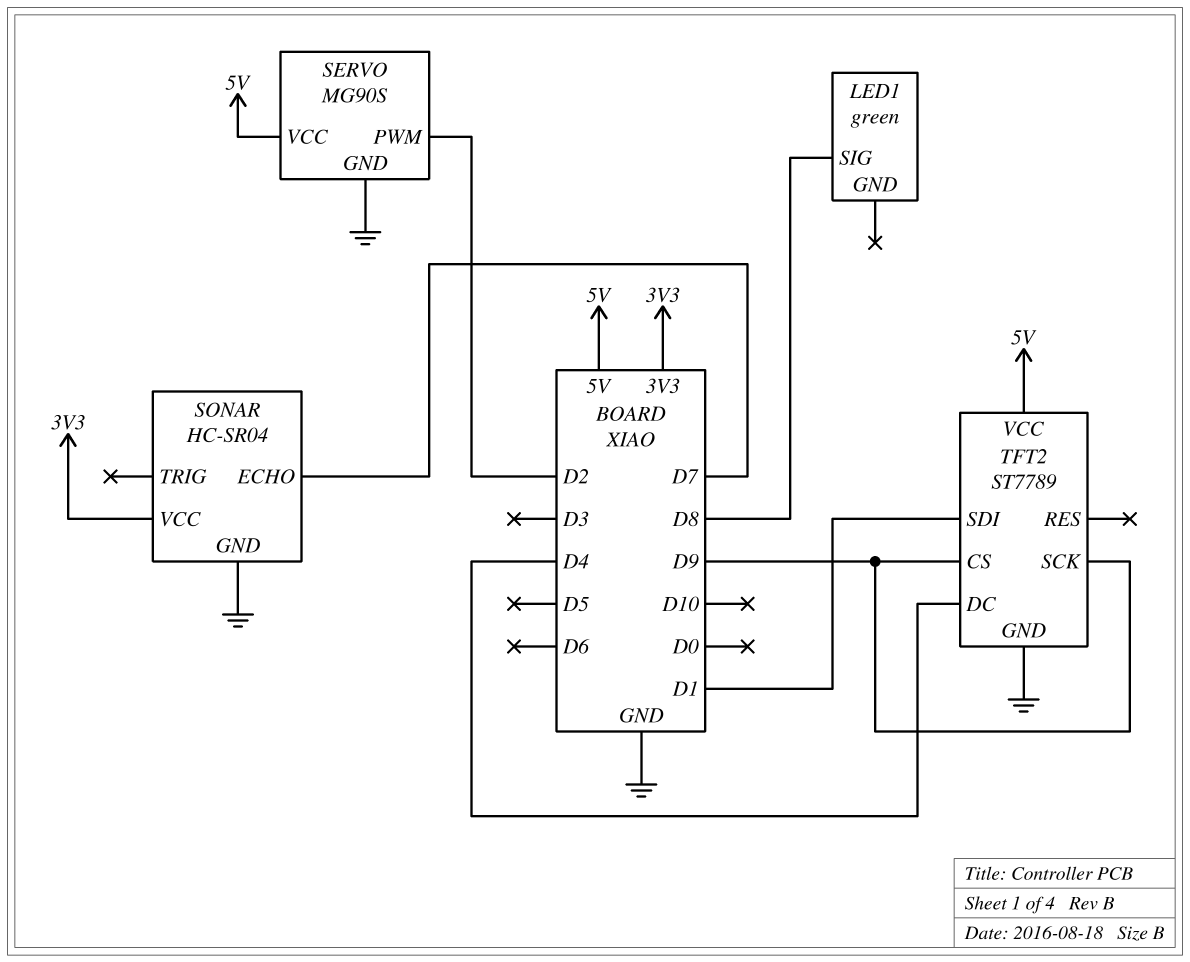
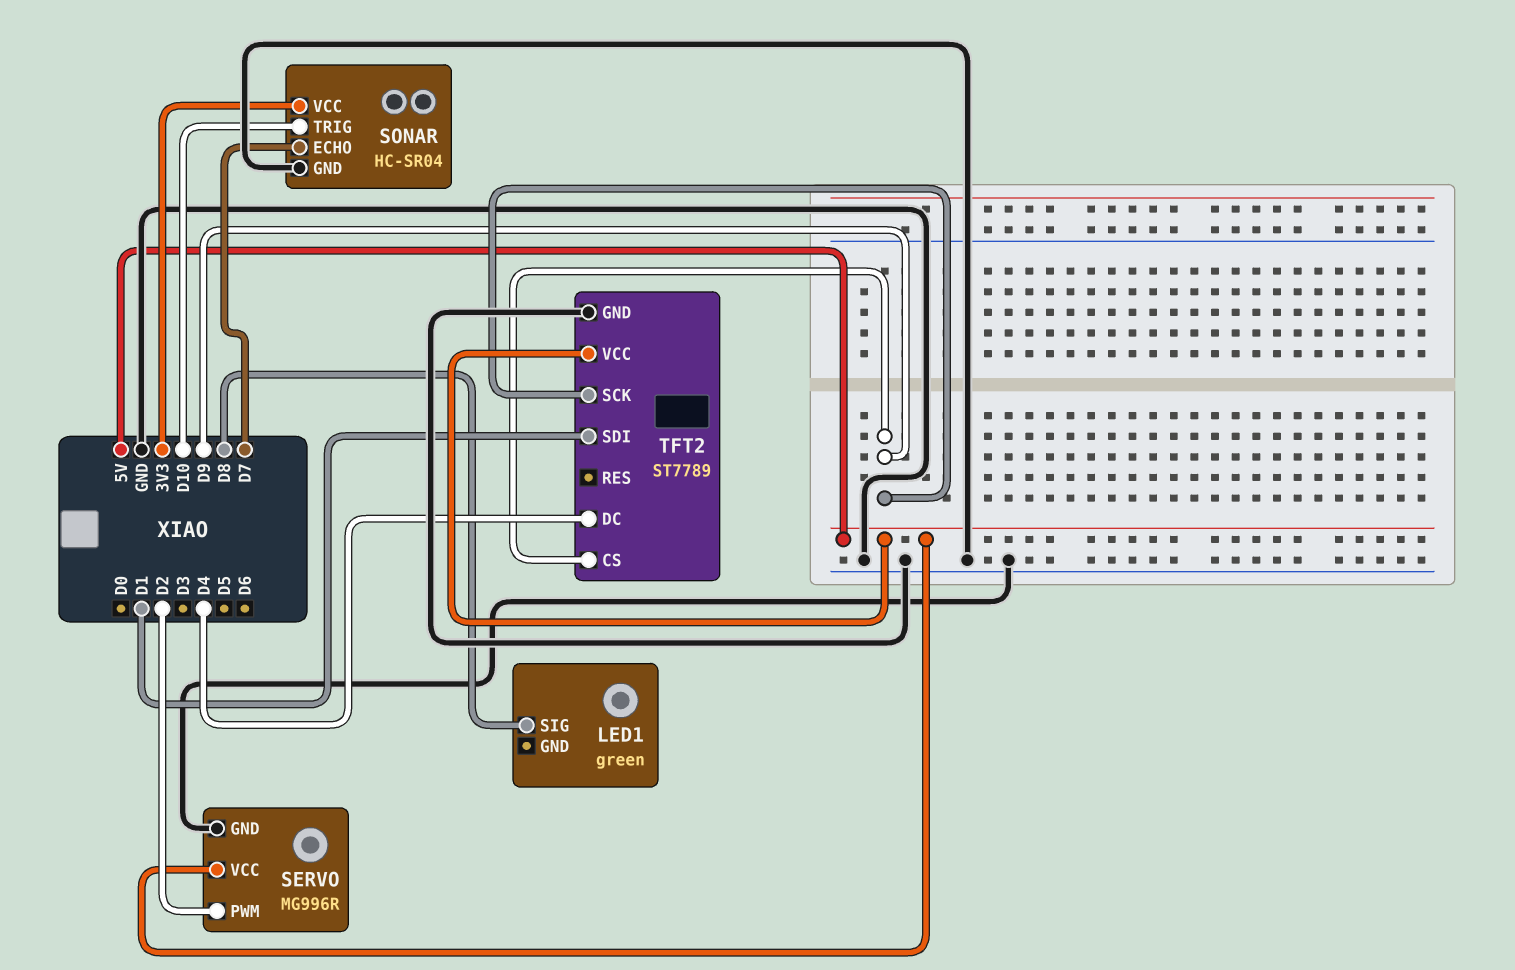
SERVO: MG90S -> MG996R
SONAR pin TRIG: none -> D10

